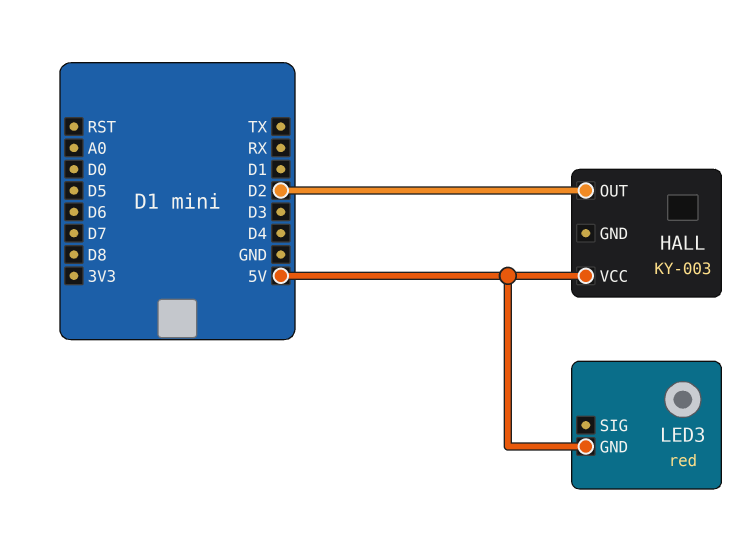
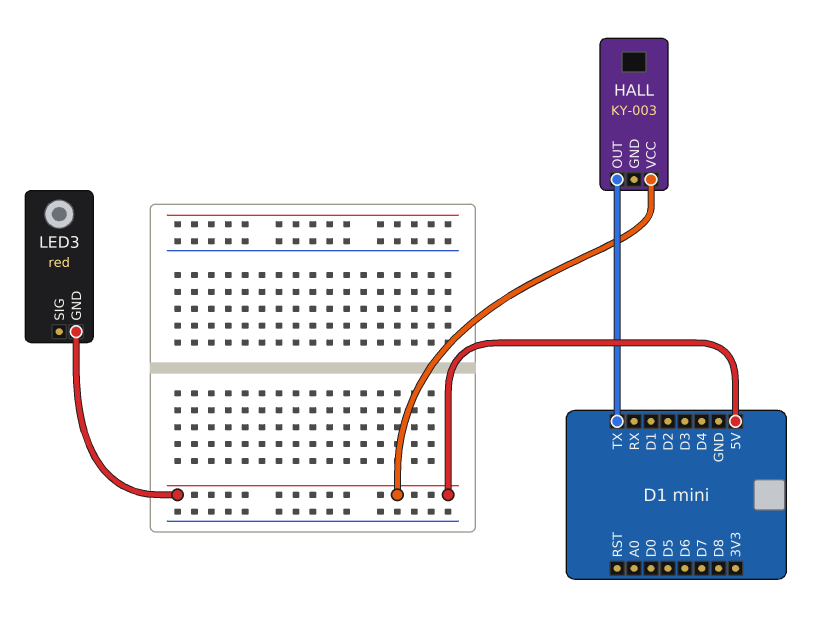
HALL pin OUT: D2 -> TX

